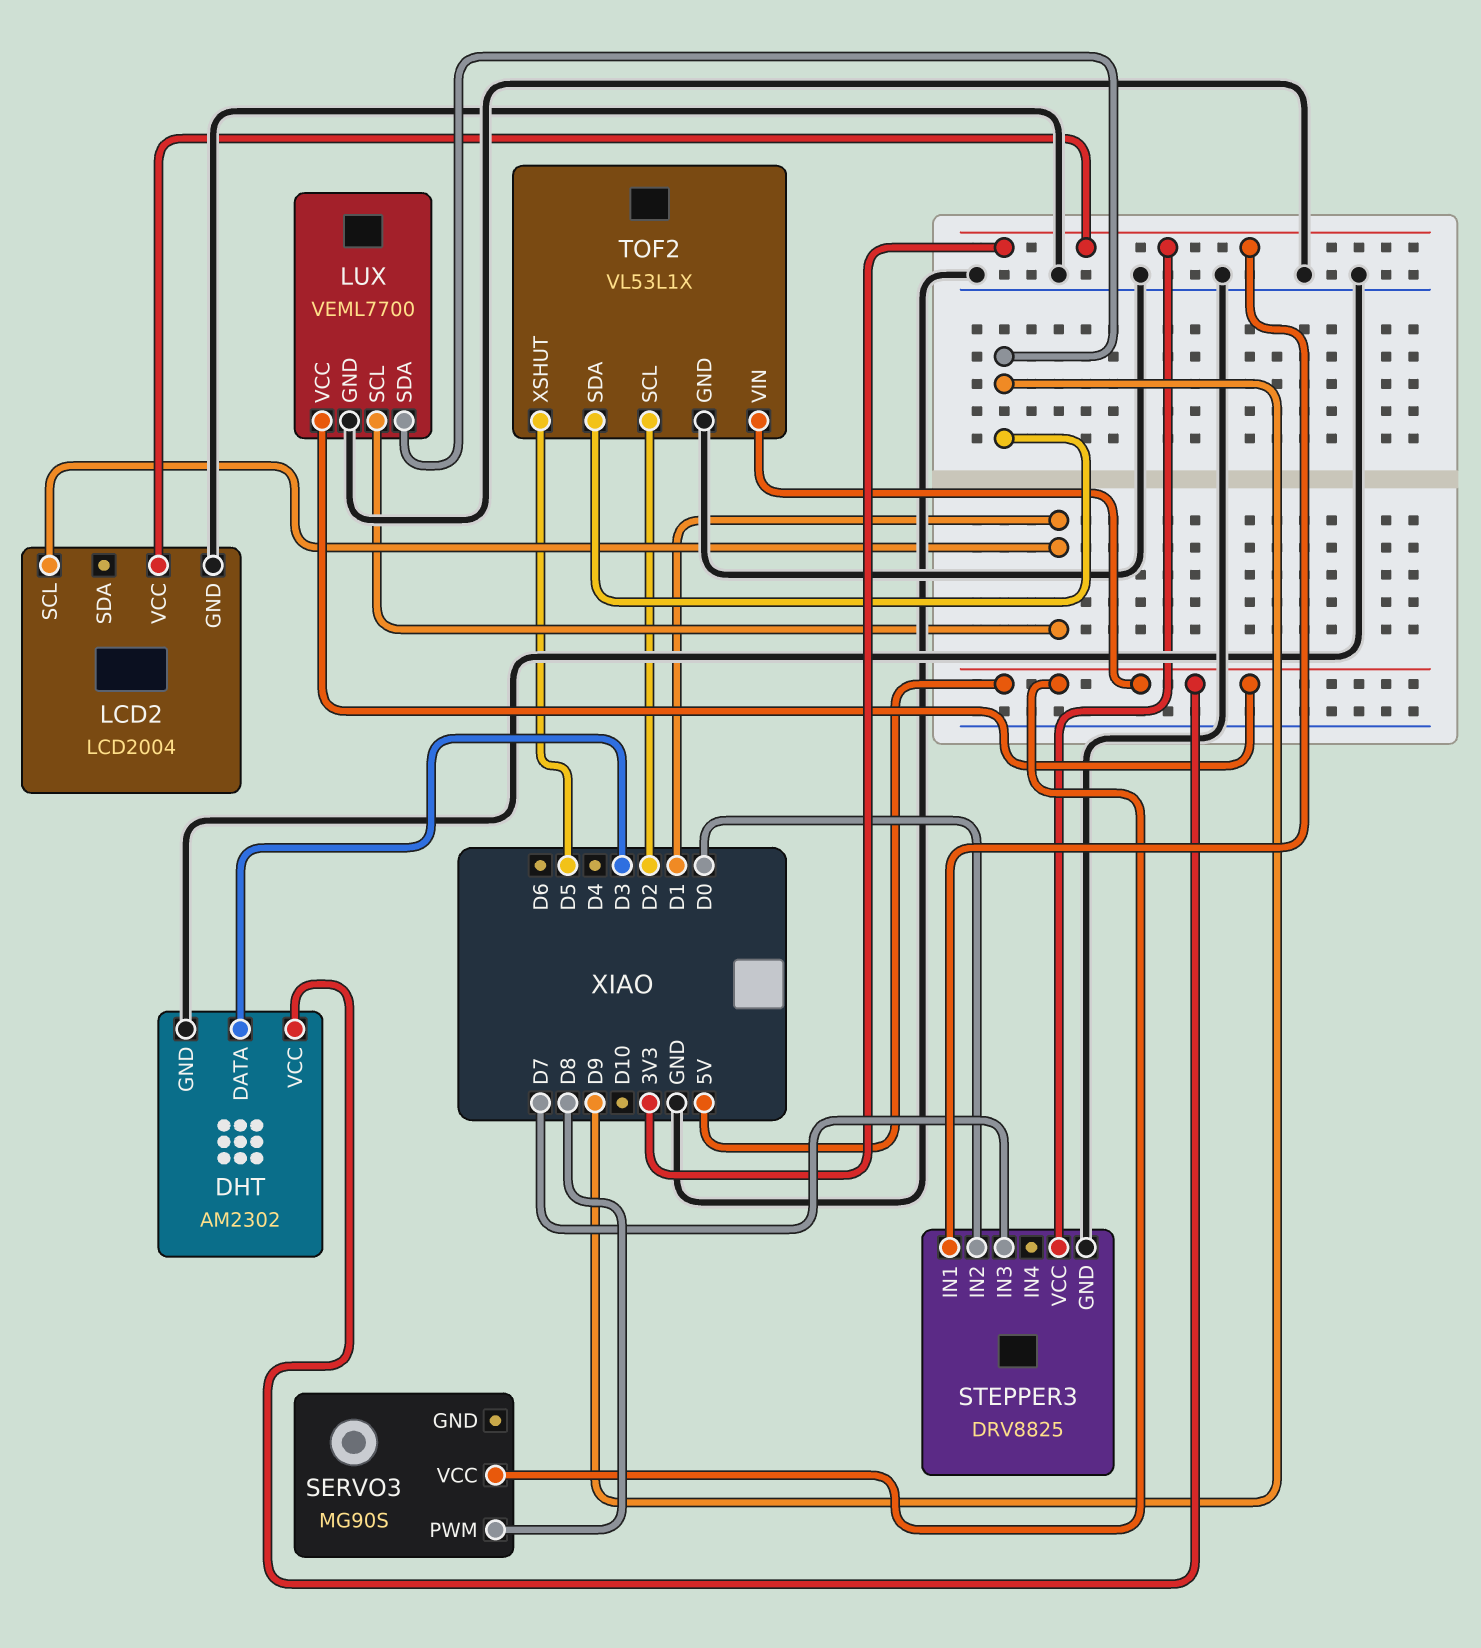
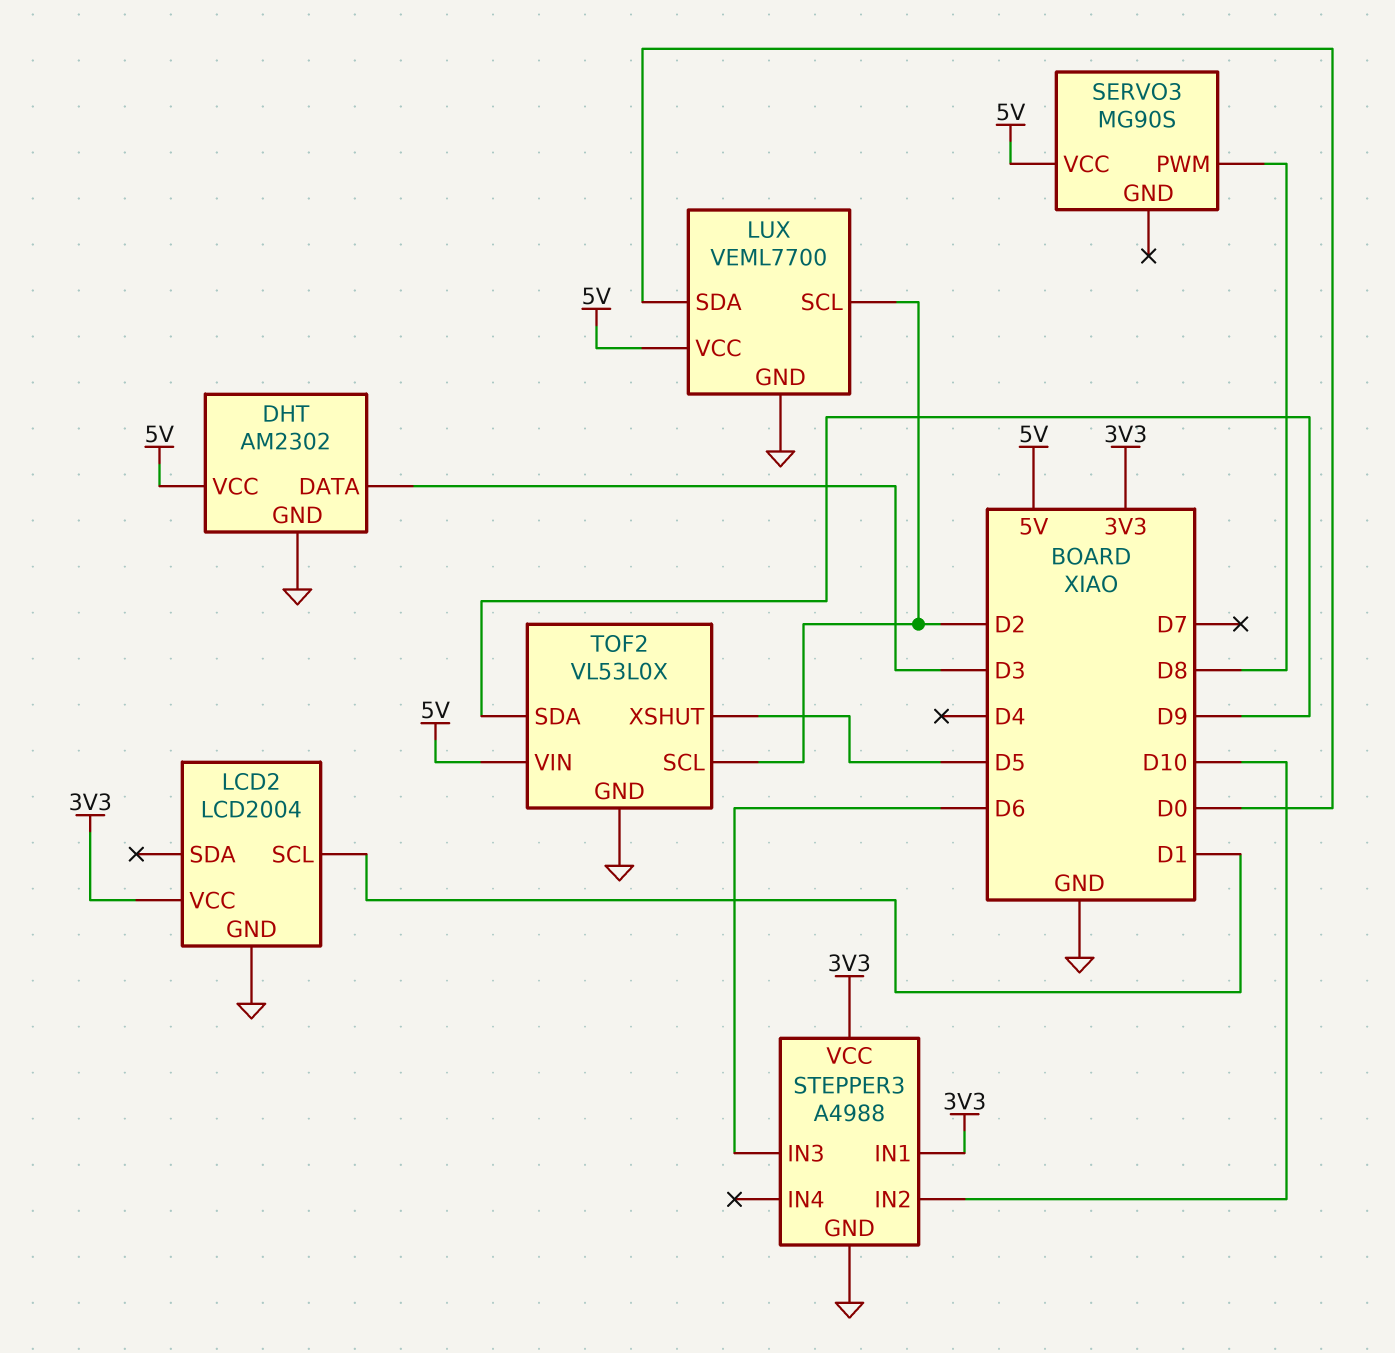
LUX pin SCL: D1 -> D2
LUX pin SDA: D9 -> D0
STEPPER3: DRV8825 -> A4988
STEPPER3 pin IN2: D0 -> D10
STEPPER3 pin IN3: D7 -> D6
TOF2: VL53L1X -> VL53L0X

